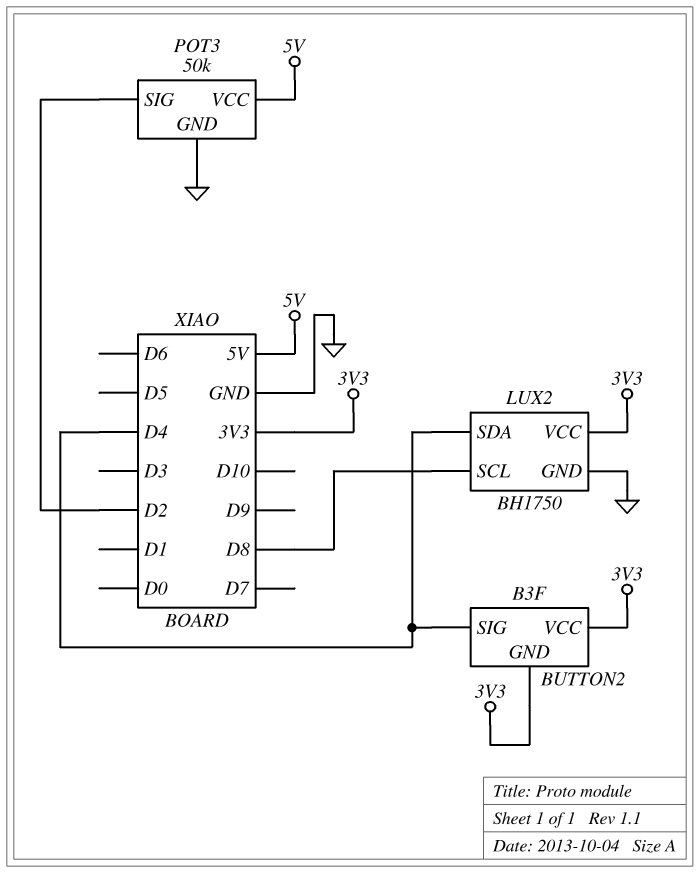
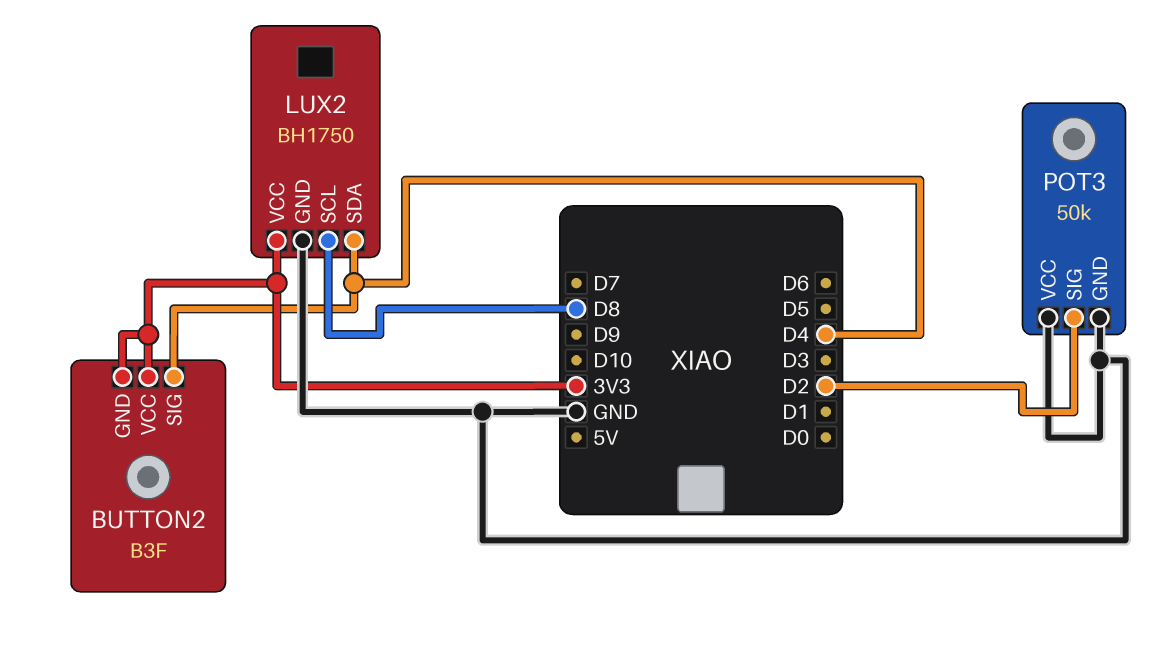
POT3 pin VCC: 5V -> GND

